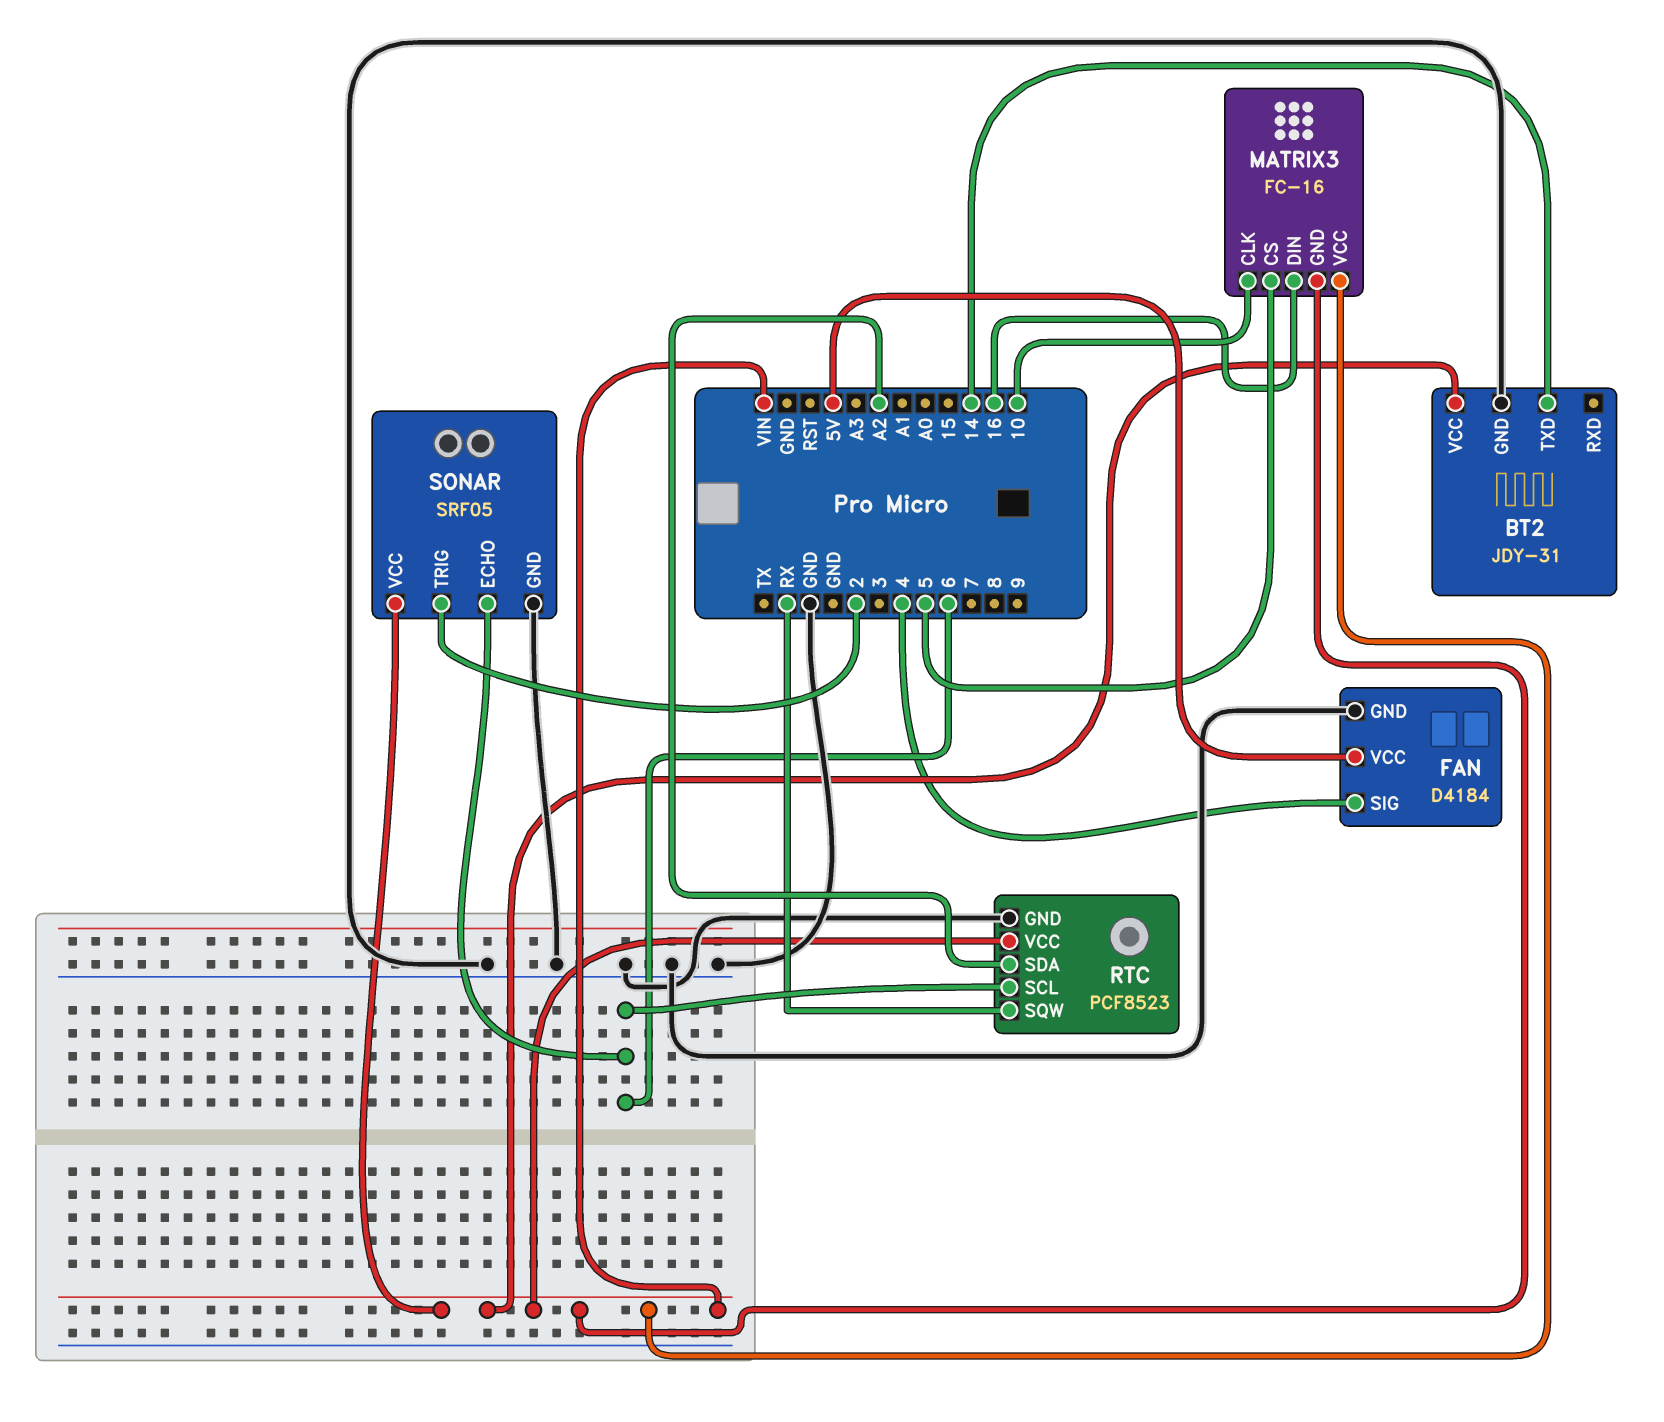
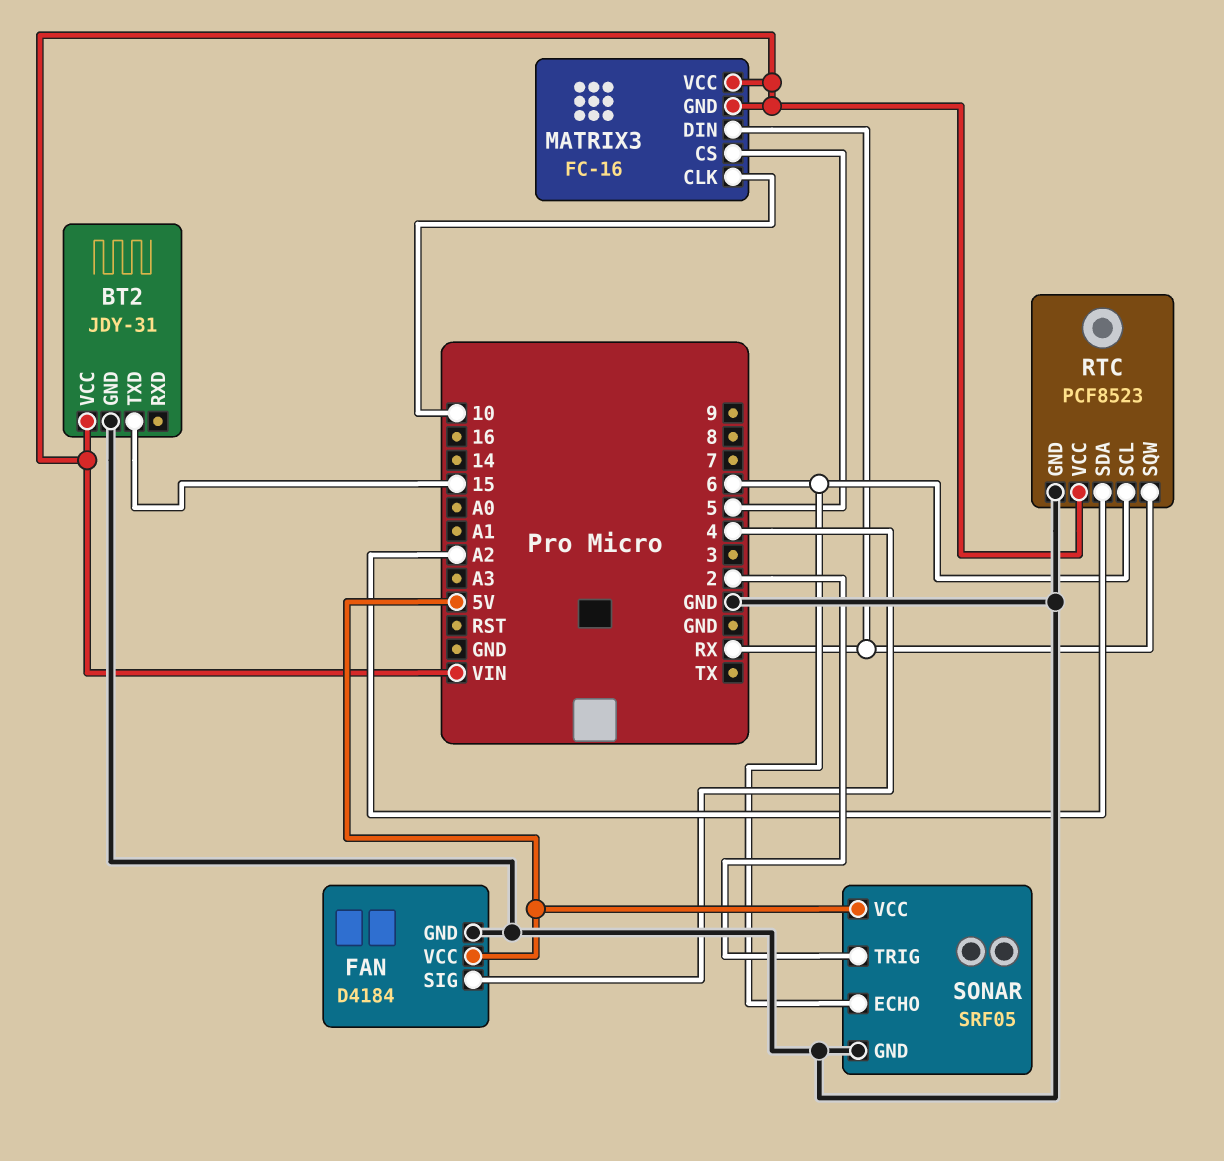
BT2 pin TXD: 14 -> 15
MATRIX3 pin DIN: 16 -> RX
SONAR pin VCC: VIN -> 5V

